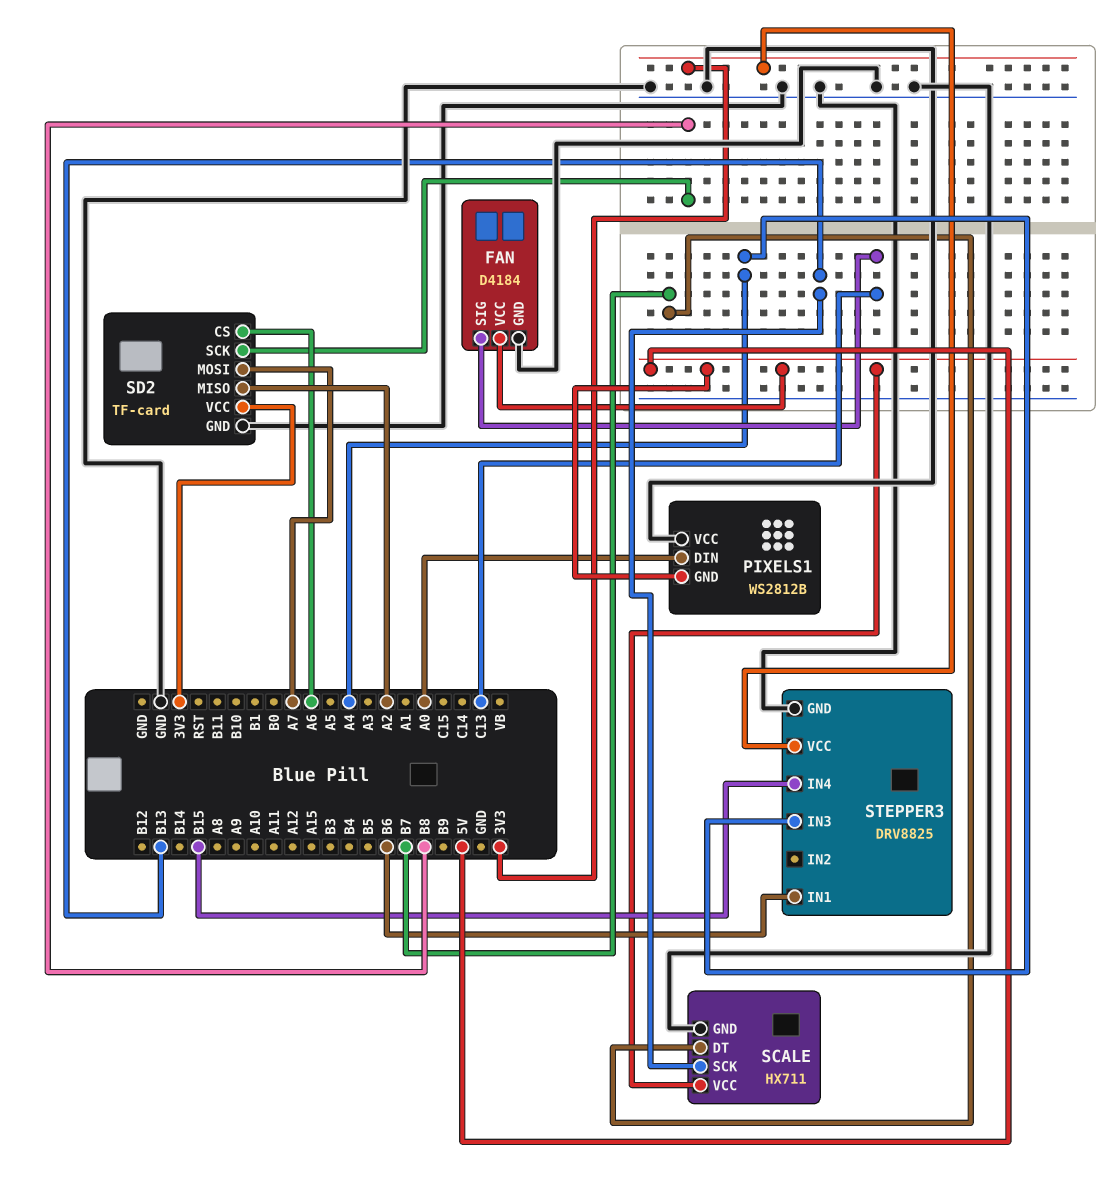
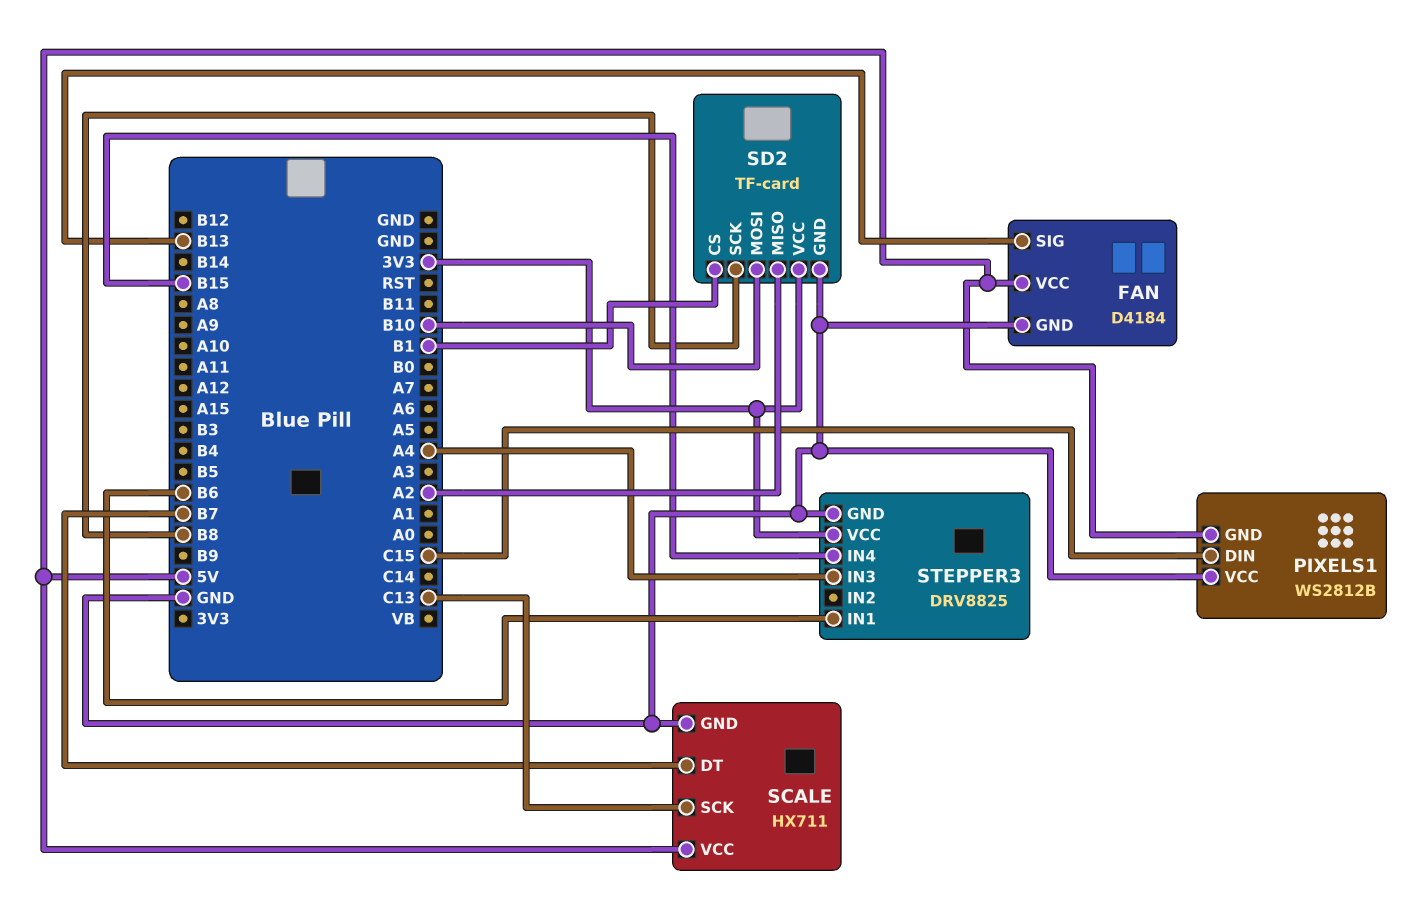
FAN pin SIG: C13 -> B13
PIXELS1 pin DIN: A0 -> C15
SCALE pin SCK: B13 -> C13
SD2 pin CS: A6 -> B1
SD2 pin MOSI: A7 -> B10

